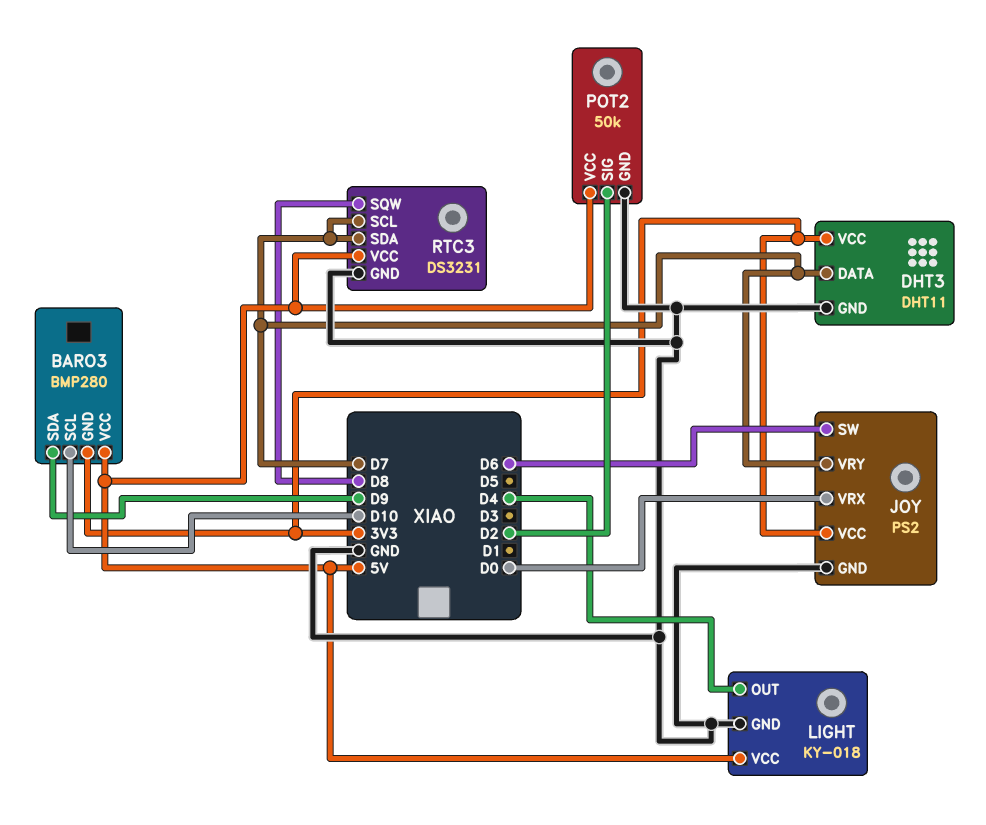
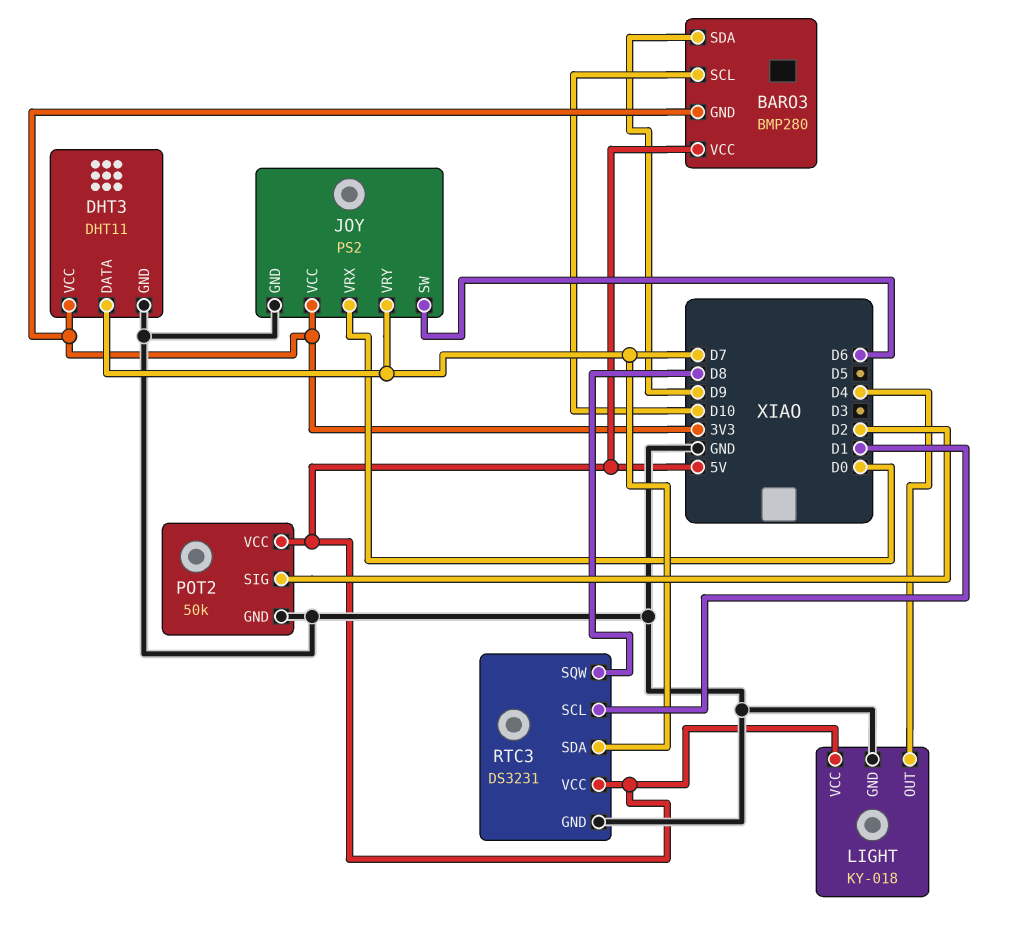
RTC3 pin SCL: D7 -> D1

